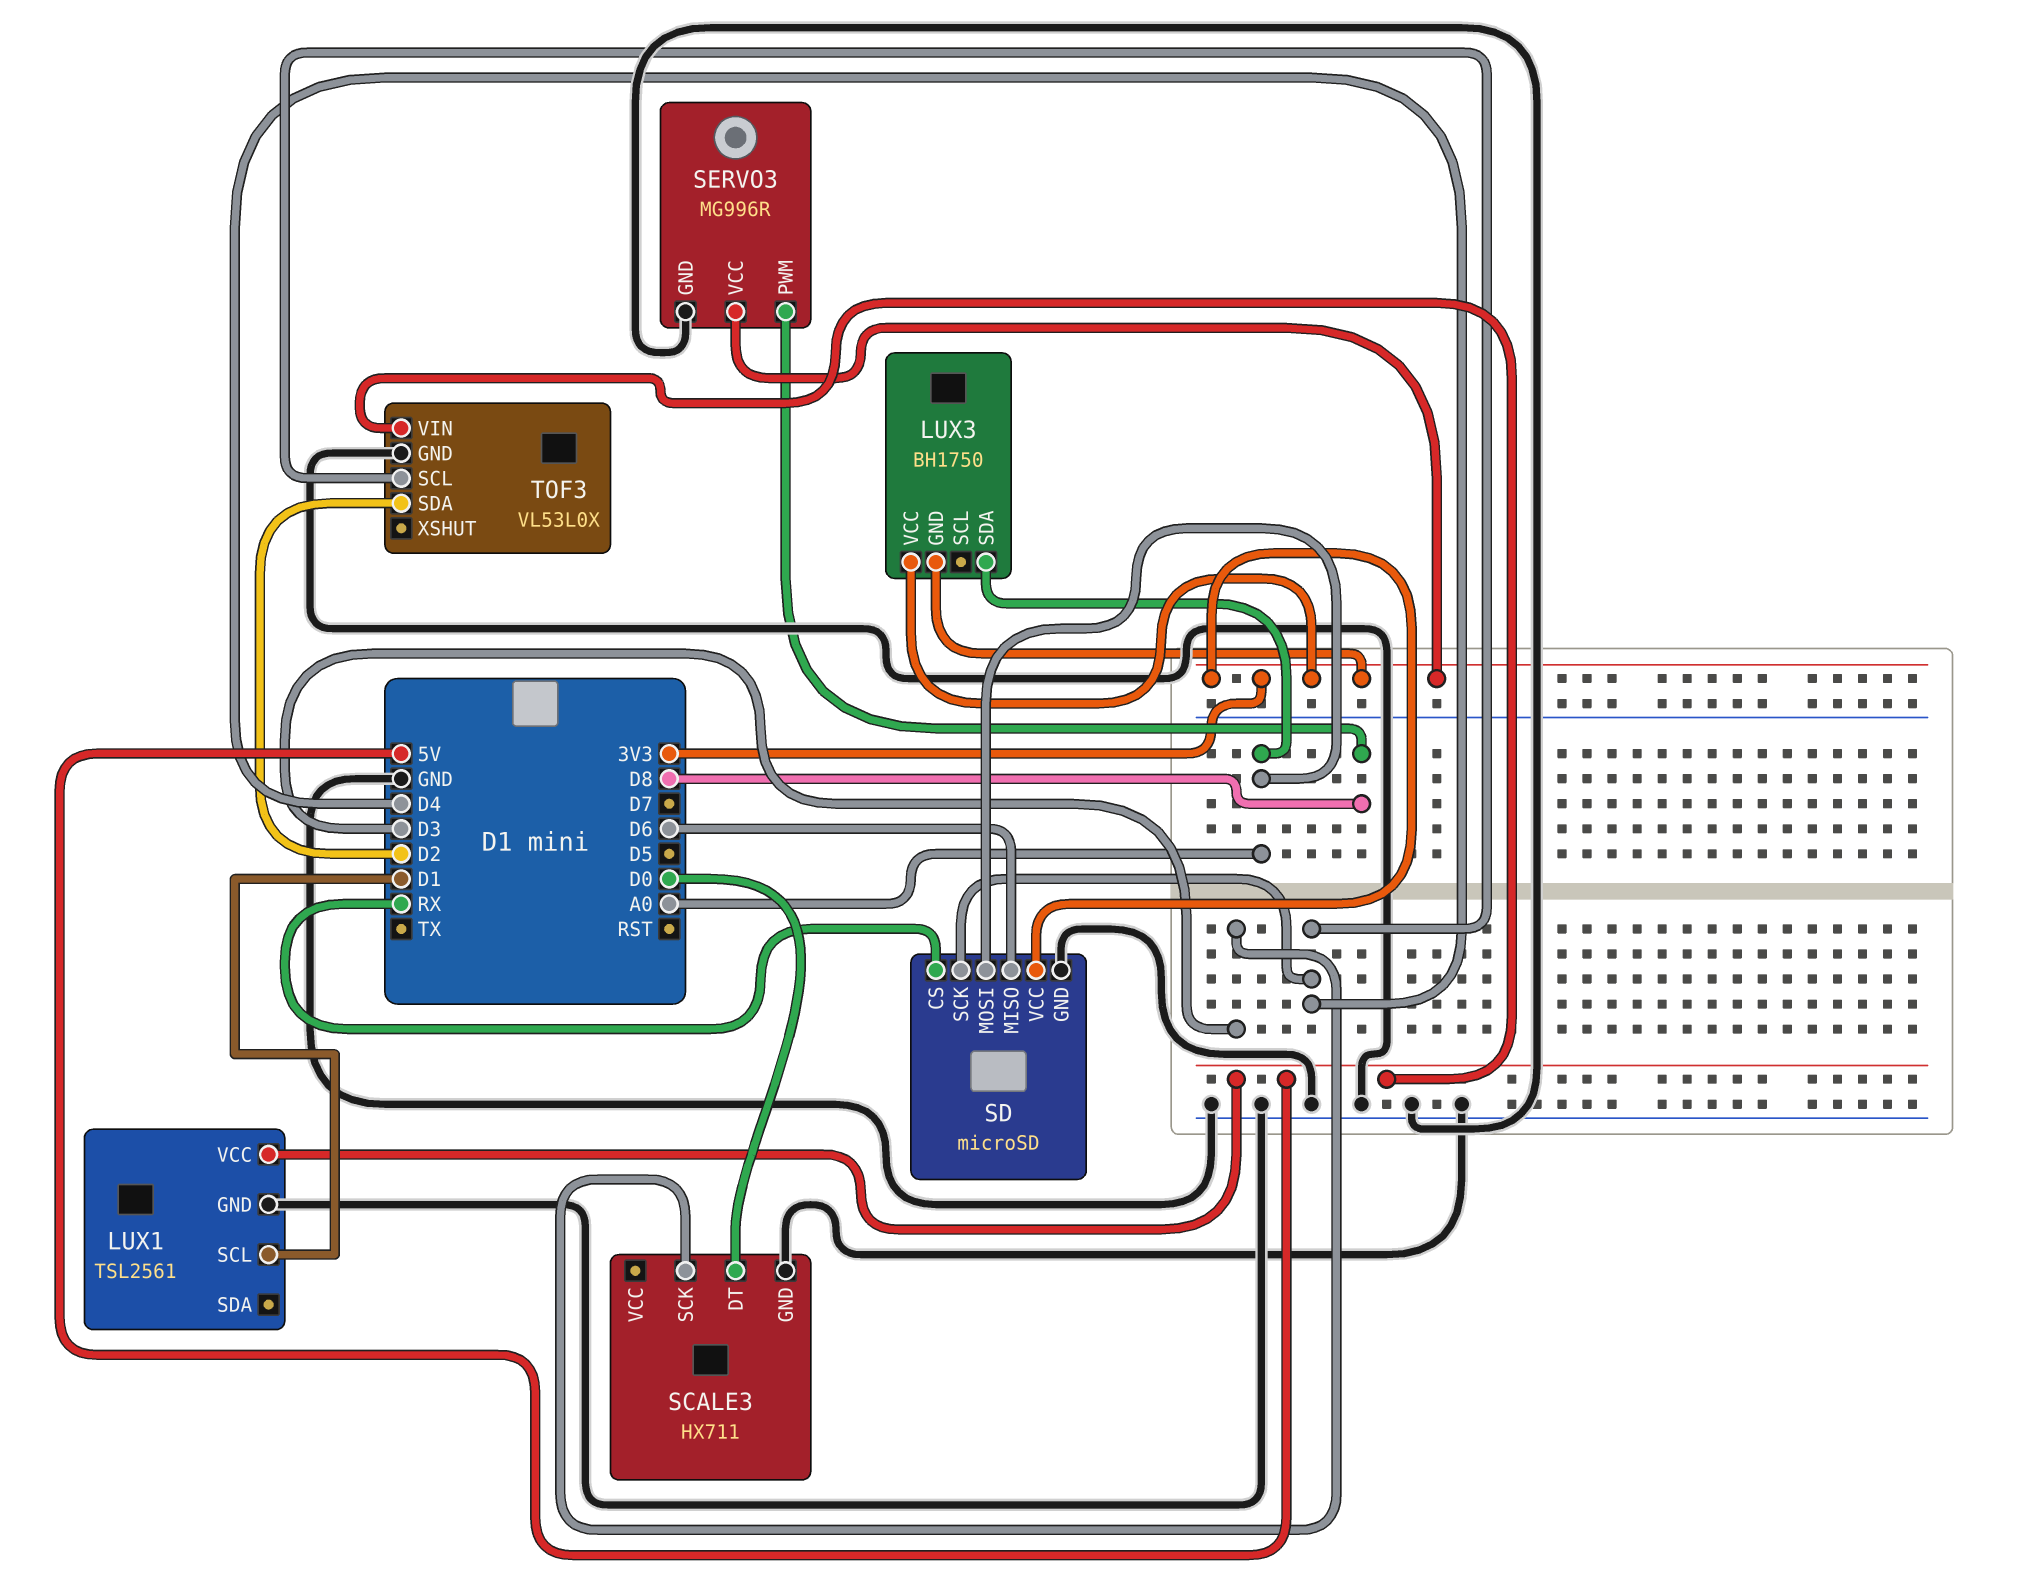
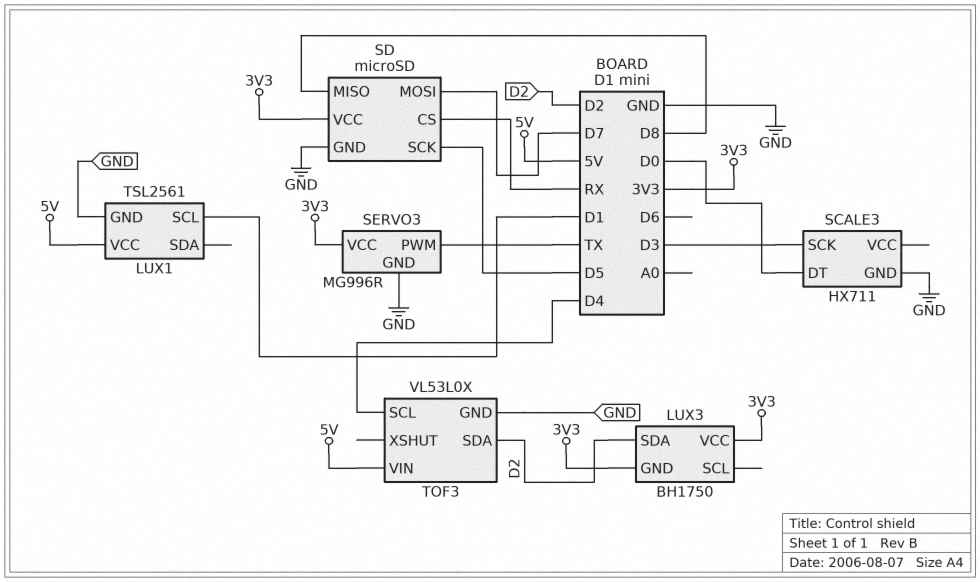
LUX3 pin SDA: A0 -> D2
SD pin MISO: D6 -> D8
SD pin MOSI: A0 -> D7
SD pin SCK: D4 -> D5
SERVO3 pin PWM: D8 -> TX

